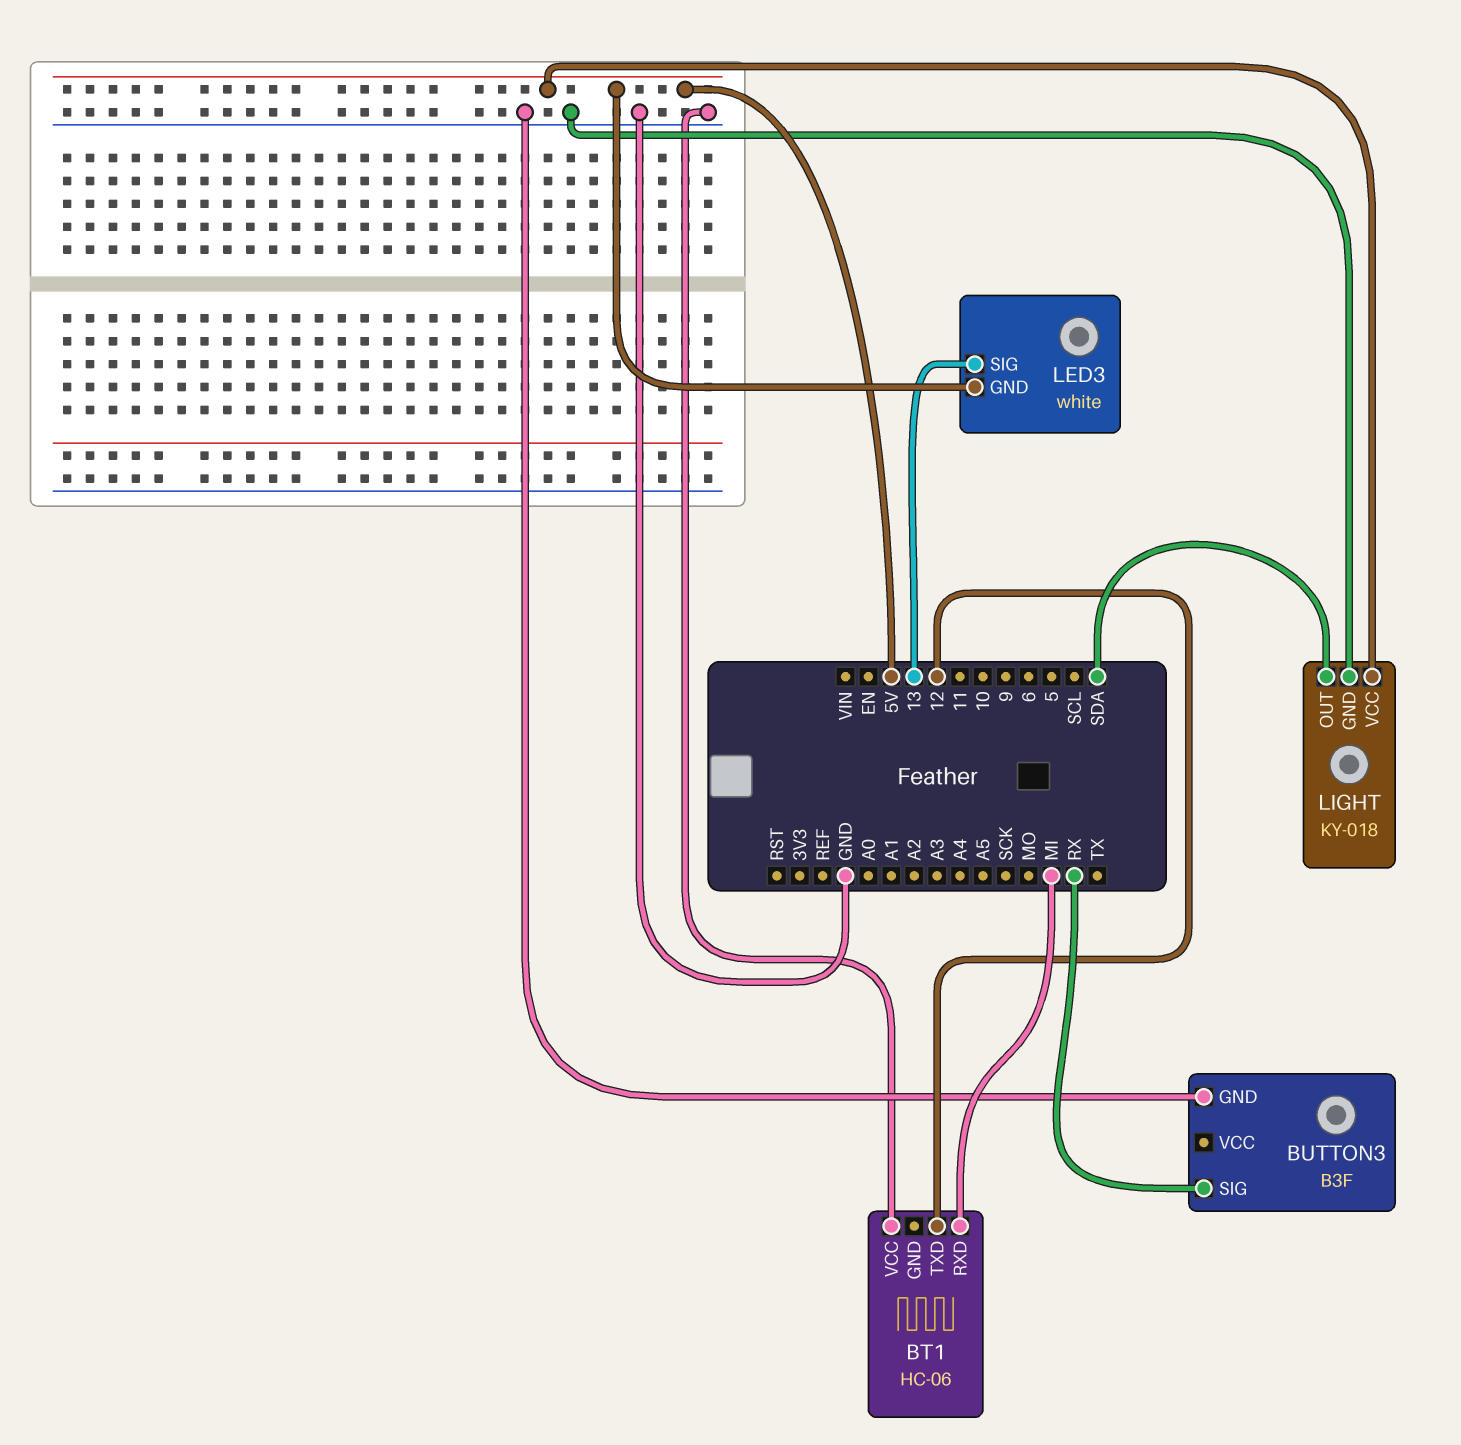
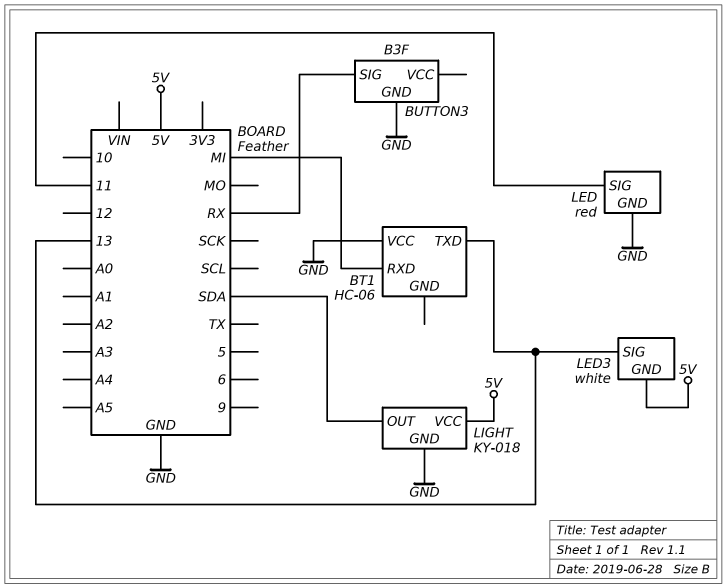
BT1 pin TXD: 12 -> 13
LED: none -> red
LED pin GND: none -> GND
LED pin SIG: none -> 11

